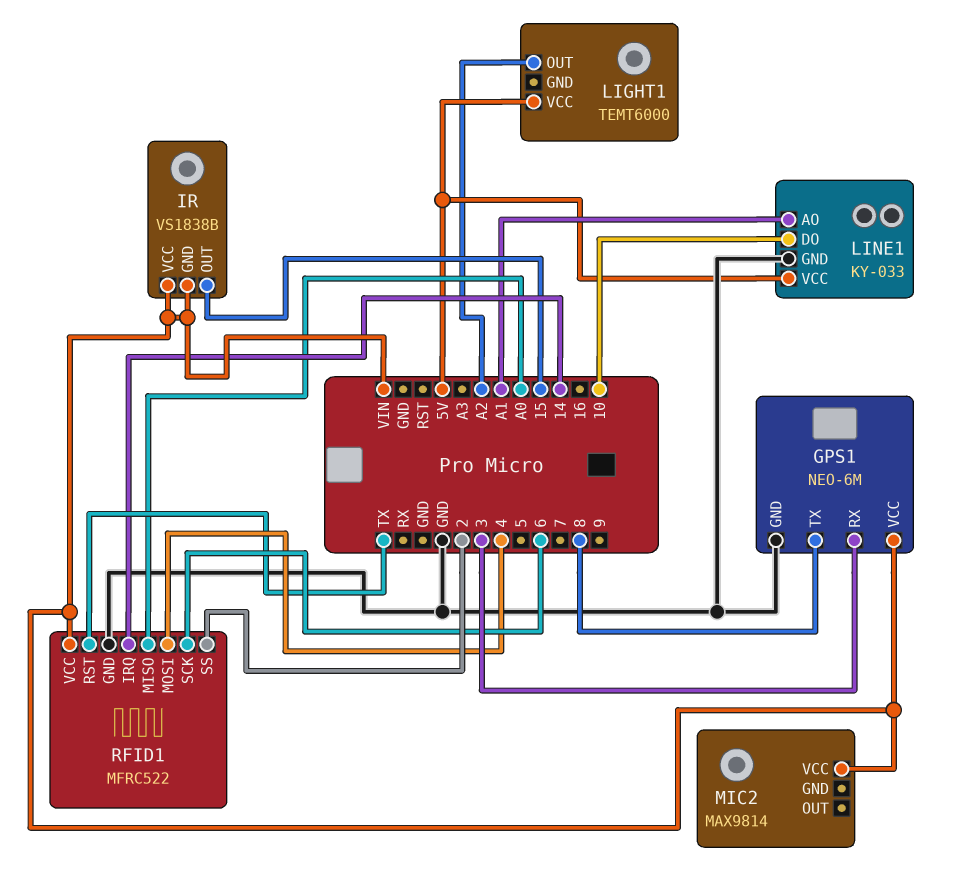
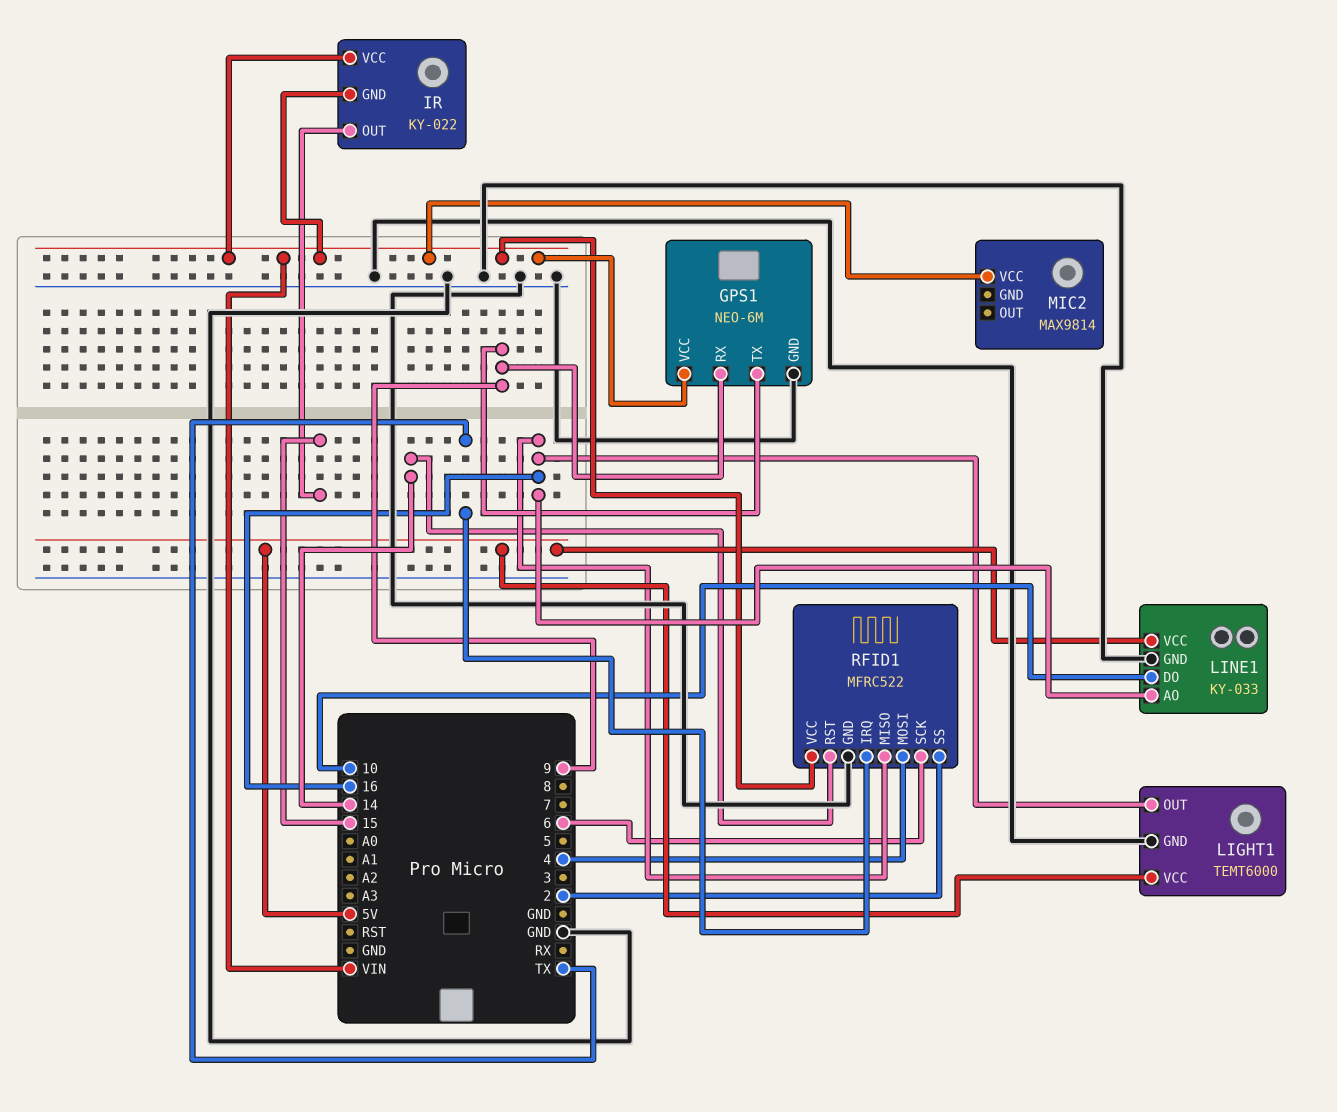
GPS1 pin RX: 3 -> 9
GPS1 pin TX: 8 -> 9
IR: VS1838B -> KY-022
LIGHT1 pin GND: none -> GND
LIGHT1 pin OUT: A2 -> 16
LINE1 pin AO: A1 -> 16
RFID1 pin IRQ: 14 -> TX
RFID1 pin MISO: A0 -> 16
RFID1 pin RST: TX -> 14

